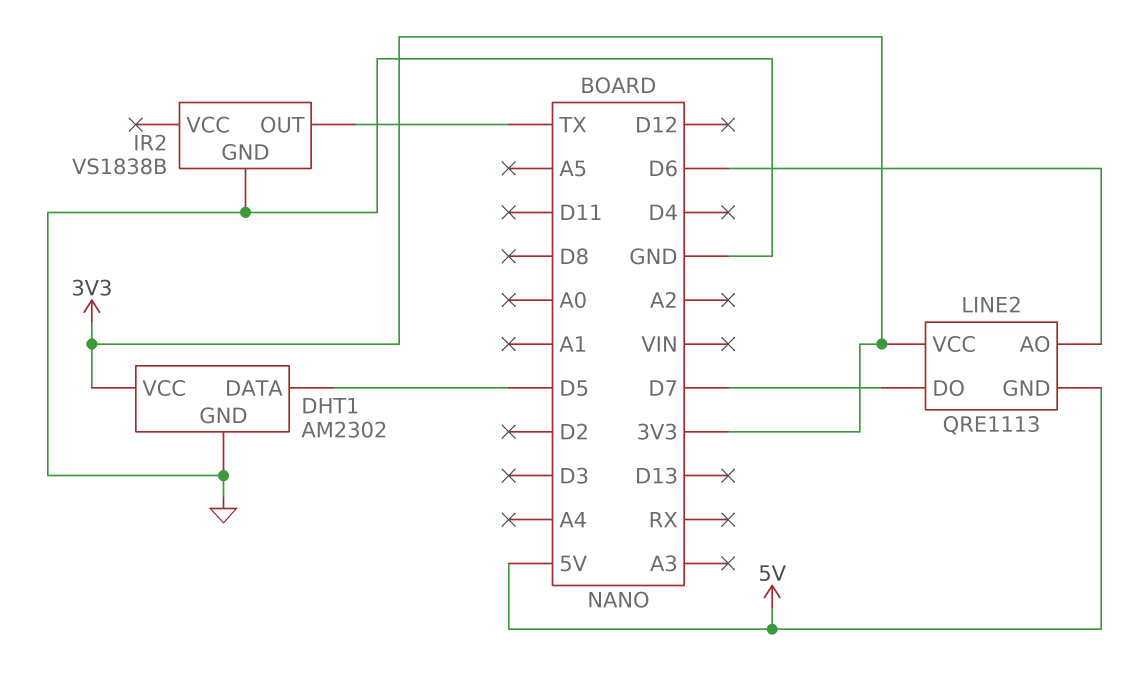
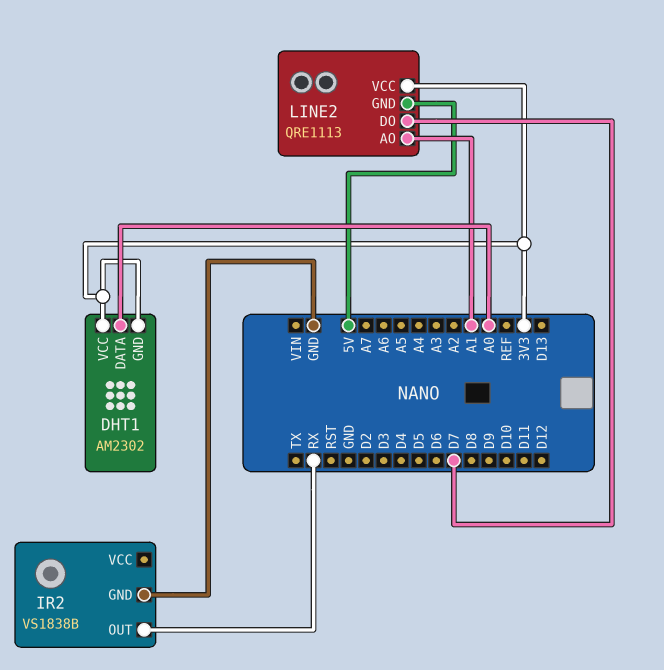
DHT1 pin DATA: D5 -> A0
DHT1 pin GND: GND -> 3V3
IR2 pin OUT: TX -> RX
LINE2 pin AO: D6 -> A1

